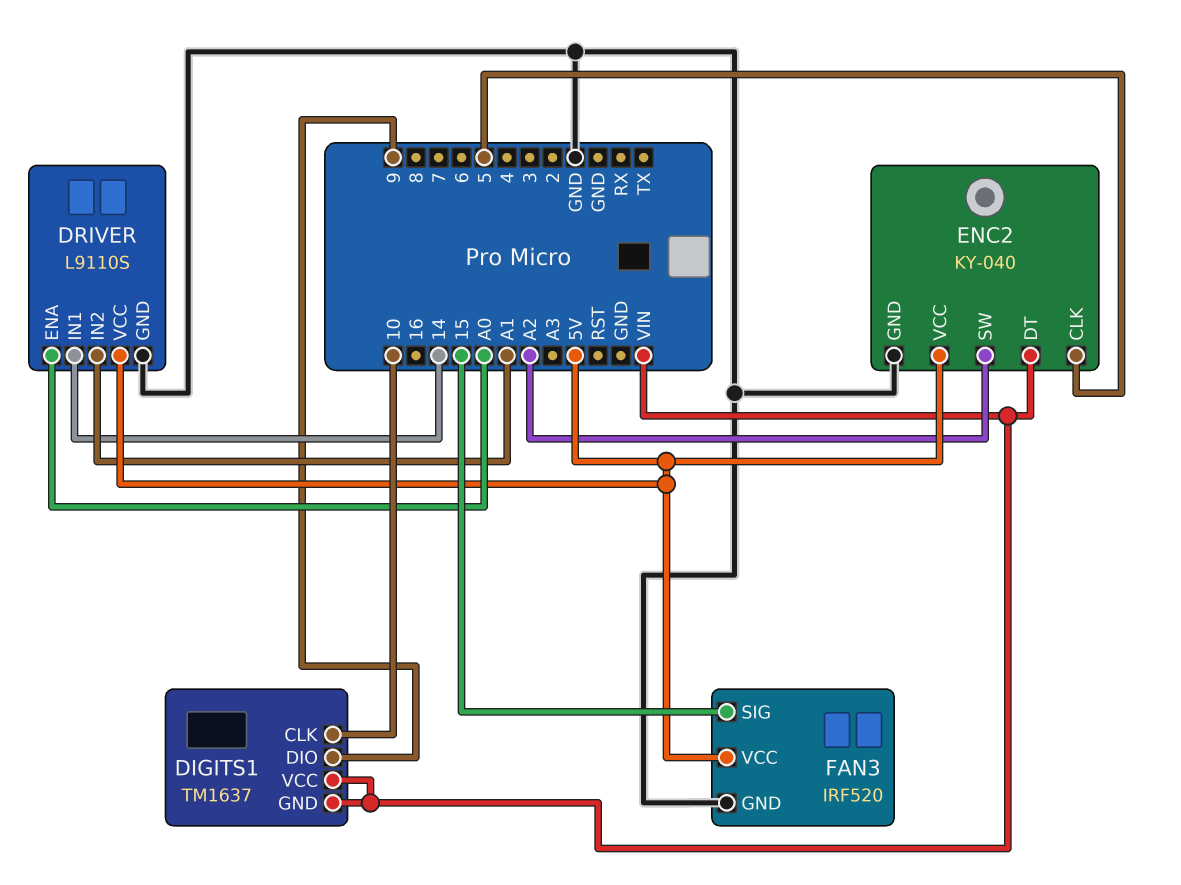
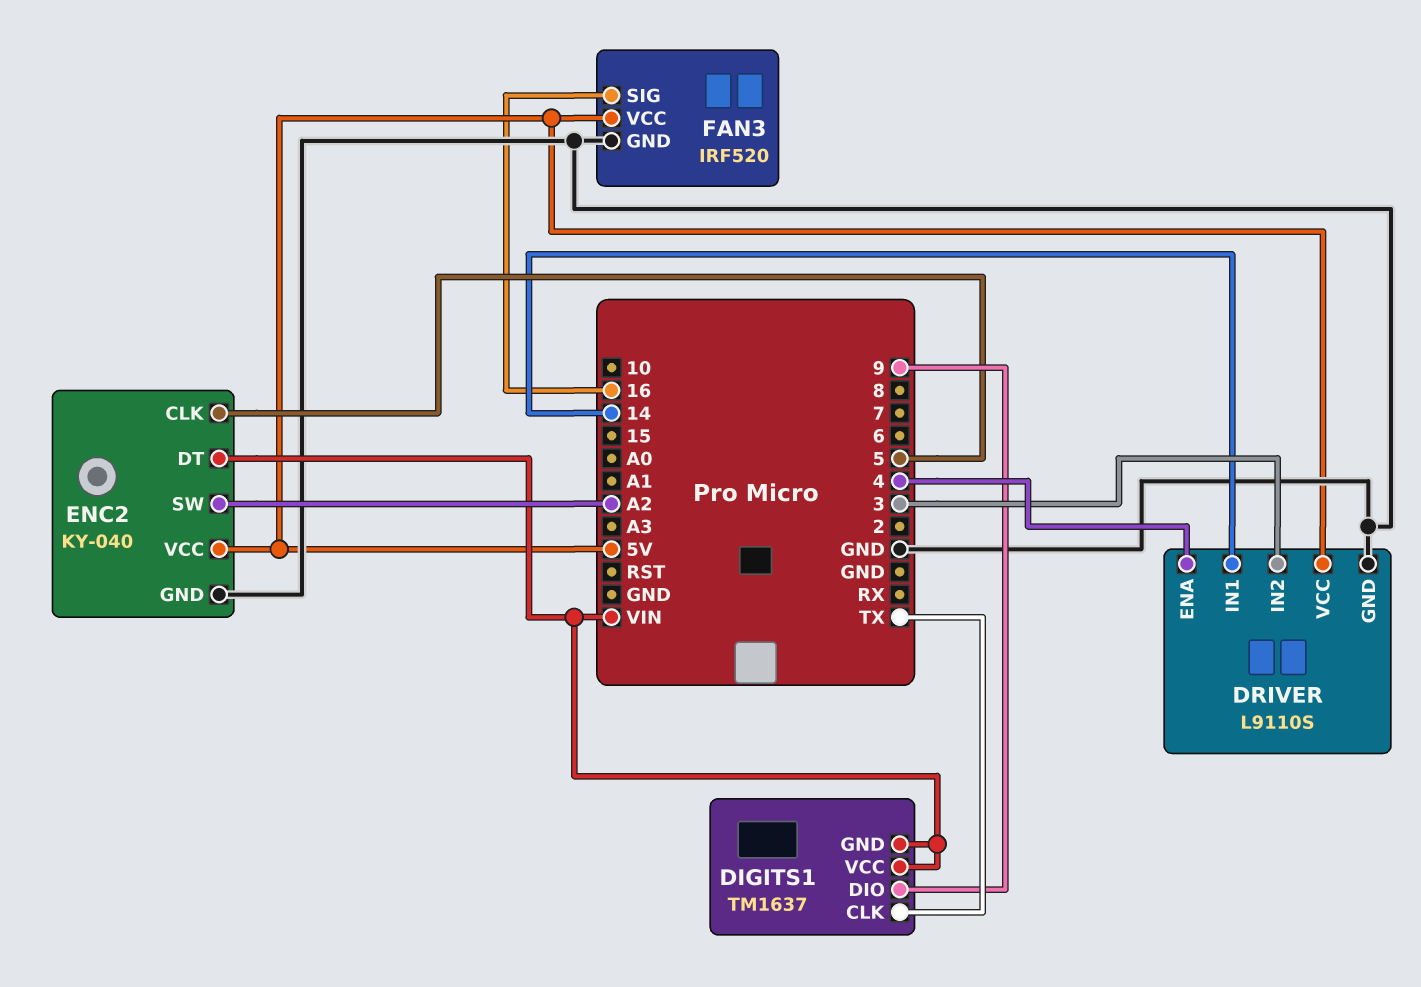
DIGITS1 pin CLK: 10 -> TX
DRIVER pin ENA: A0 -> 4
DRIVER pin IN2: A1 -> 3
FAN3 pin SIG: 15 -> 16

